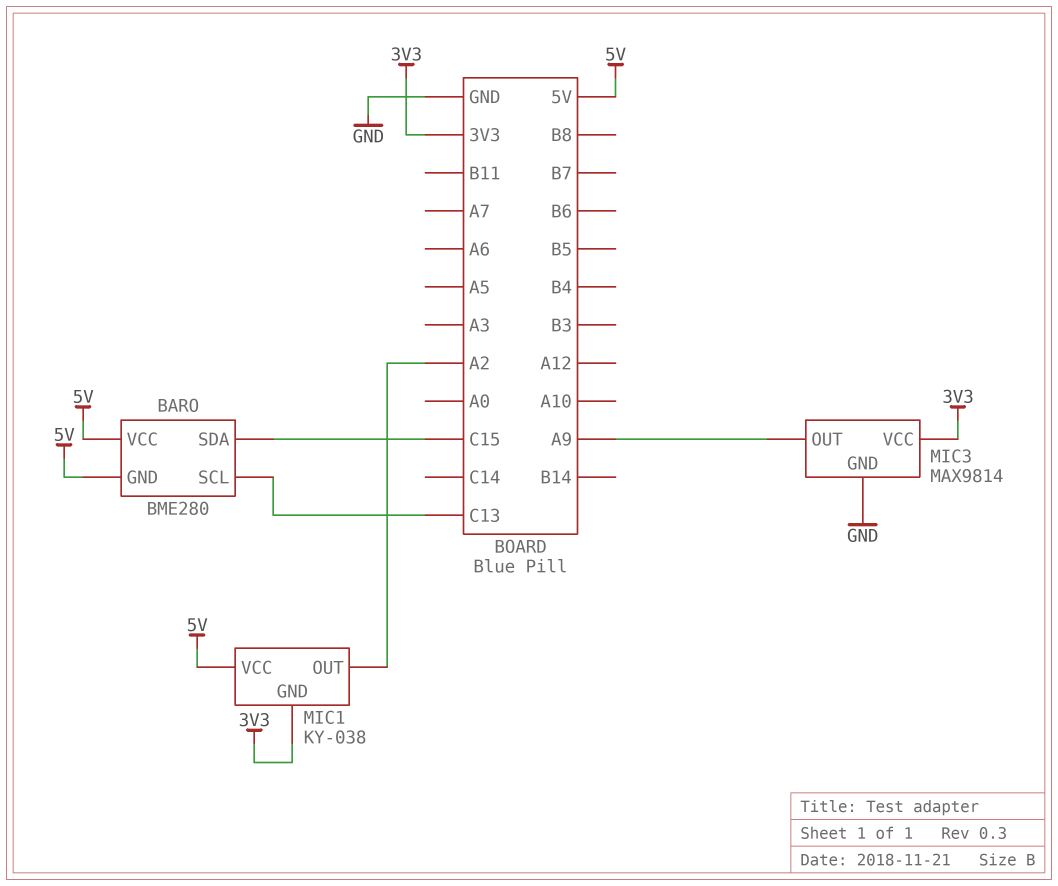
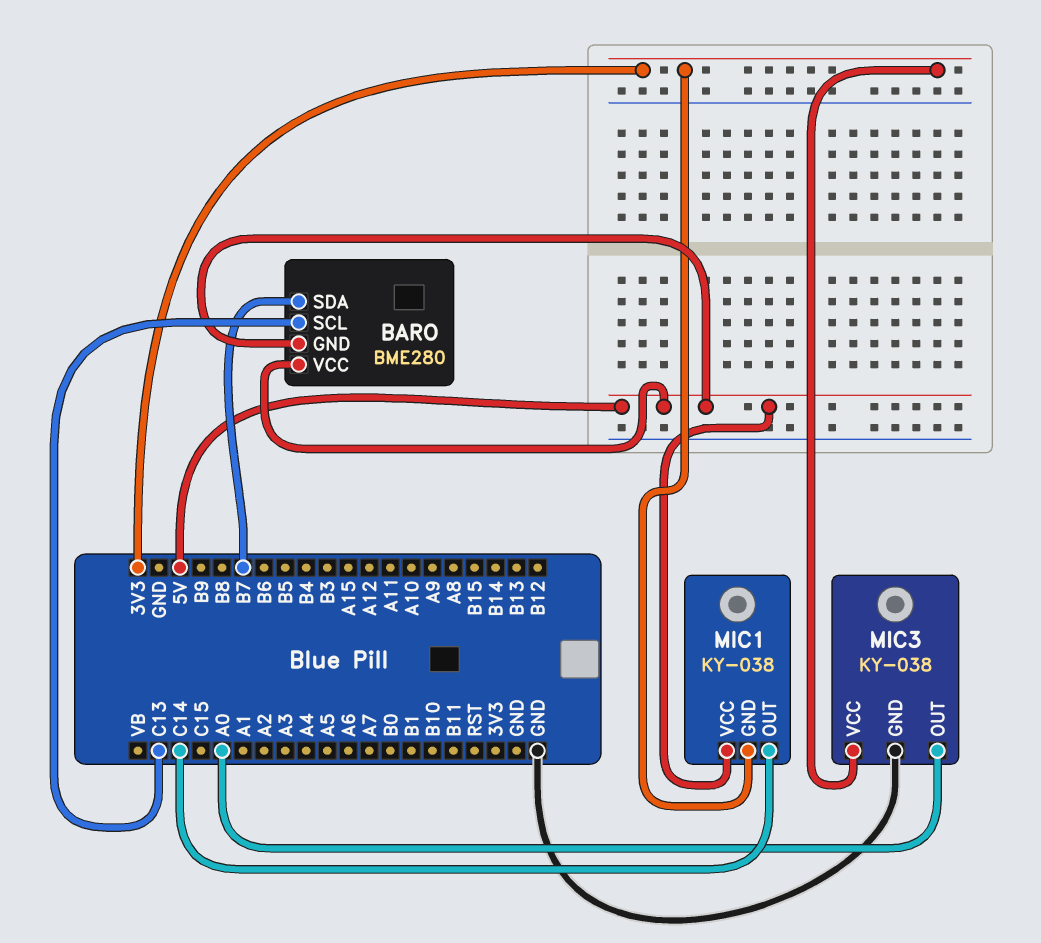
BARO pin SDA: C15 -> B7
MIC1 pin OUT: A2 -> C14
MIC3: MAX9814 -> KY-038
MIC3 pin OUT: A9 -> A0

